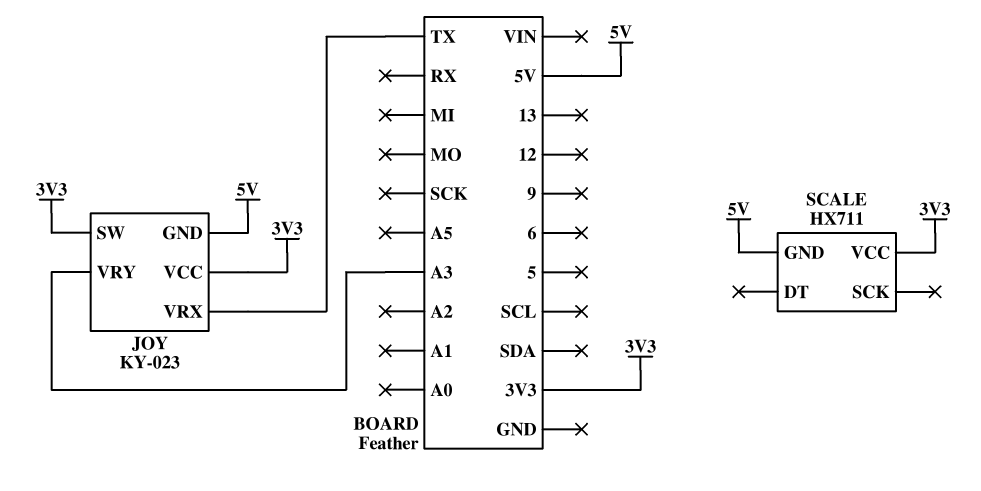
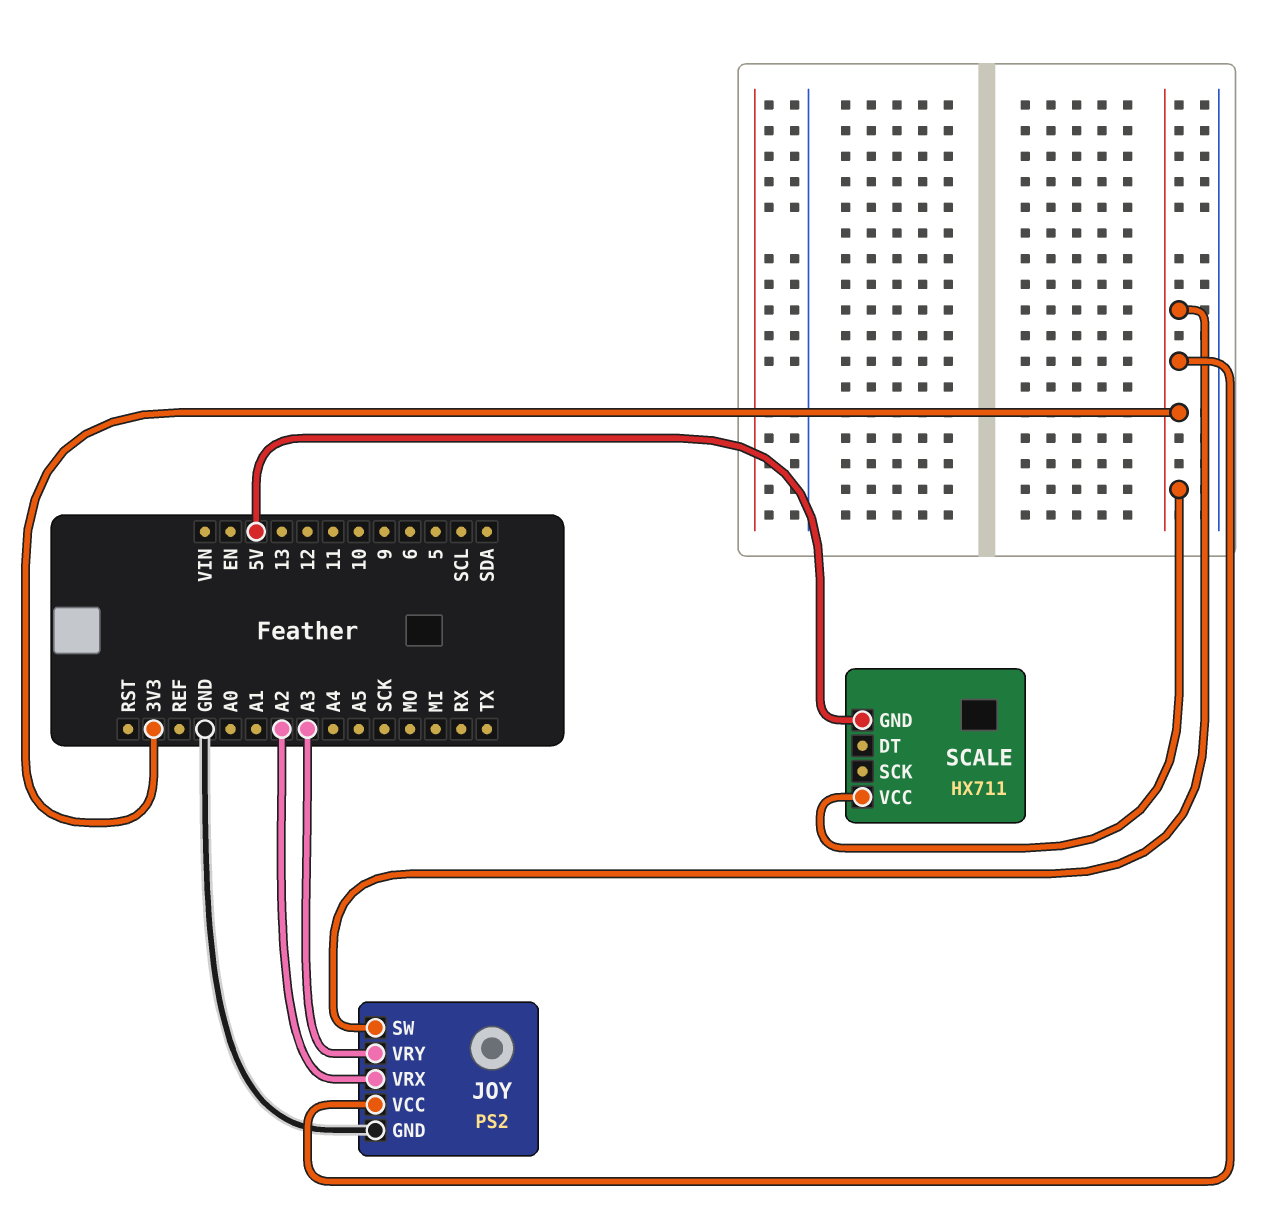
JOY: KY-023 -> PS2
JOY pin GND: 5V -> GND
JOY pin VRX: TX -> A2

